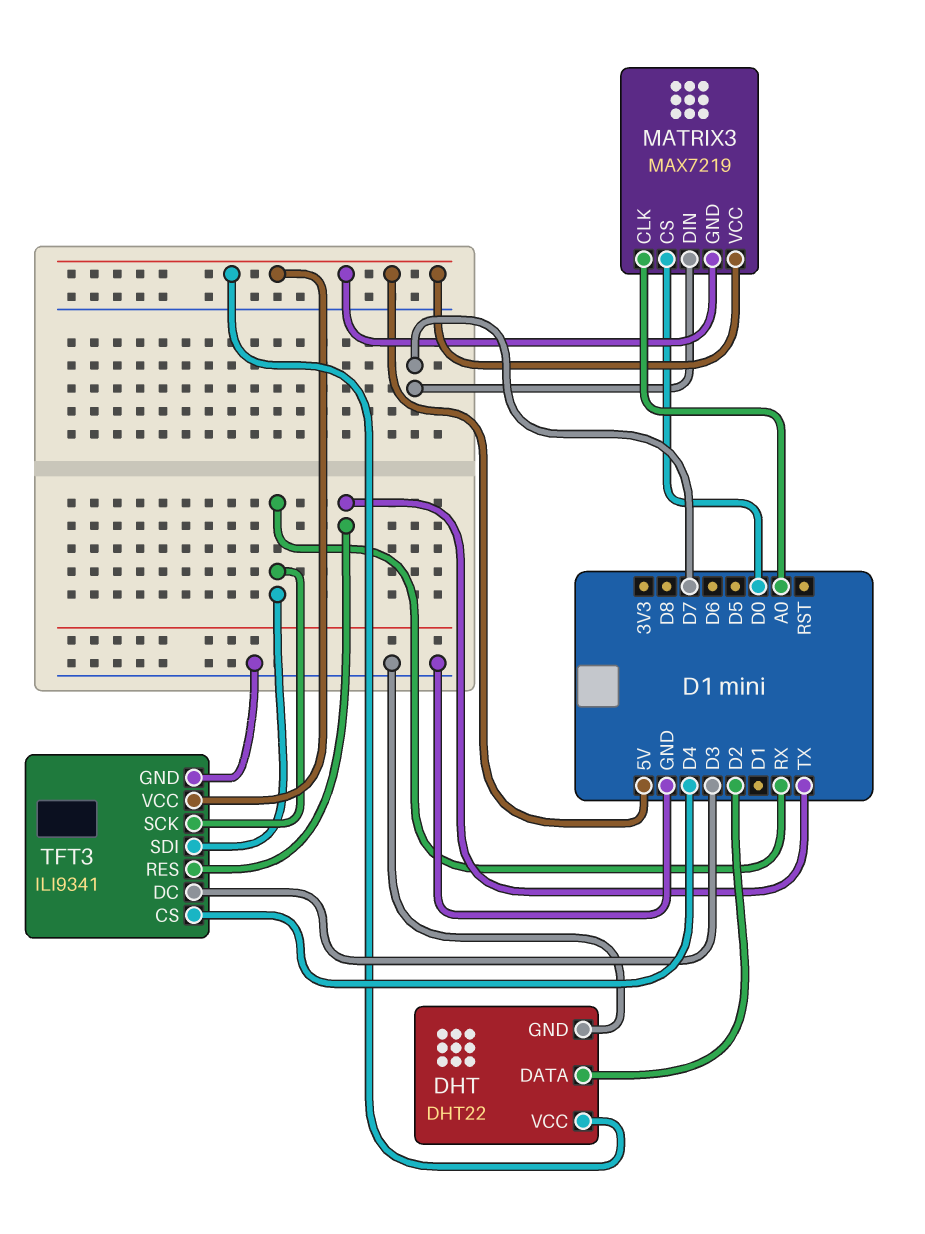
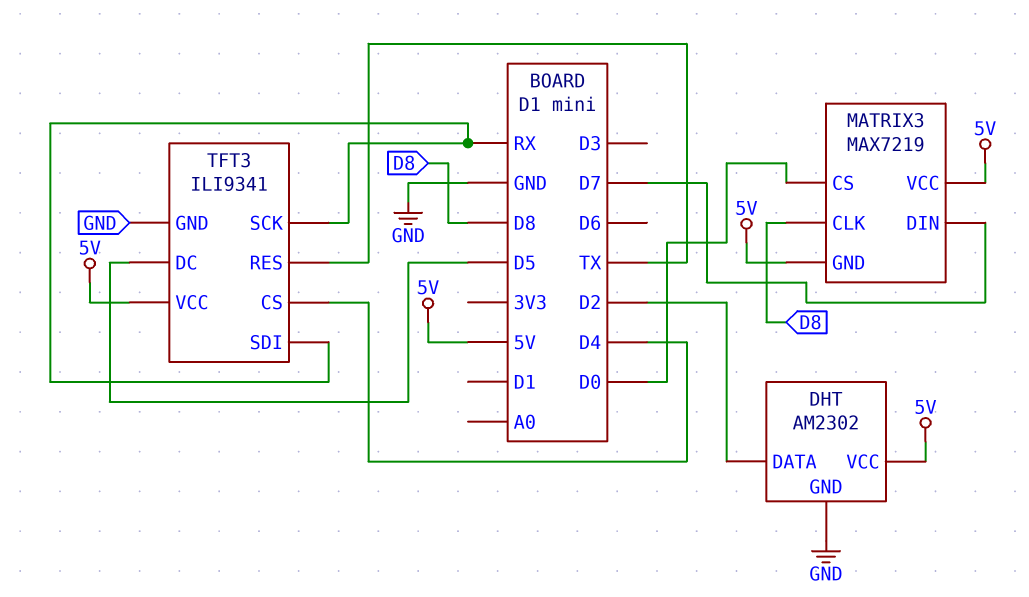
DHT: DHT22 -> AM2302
MATRIX3 pin CLK: A0 -> D8
TFT3 pin DC: D3 -> D5

